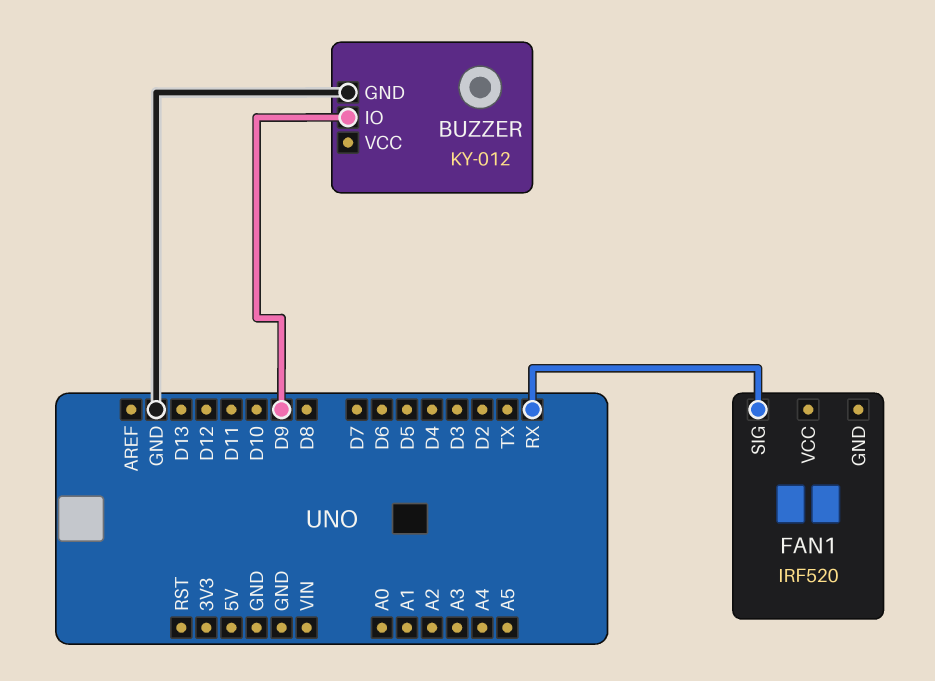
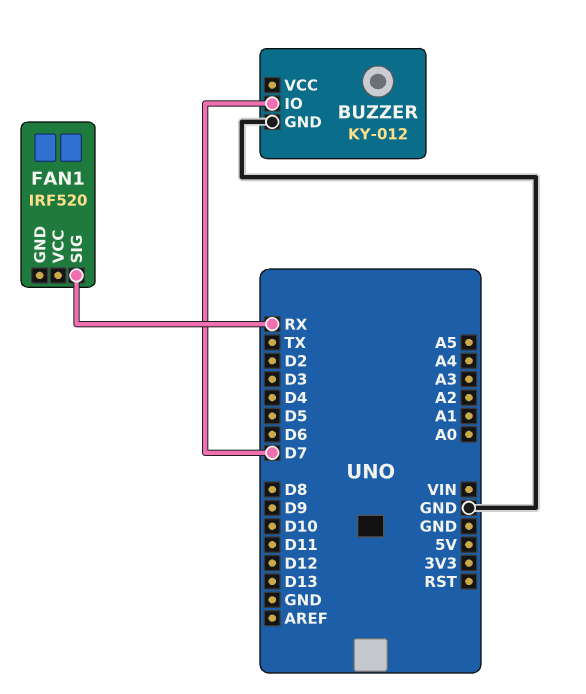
BUZZER pin IO: D9 -> D7

